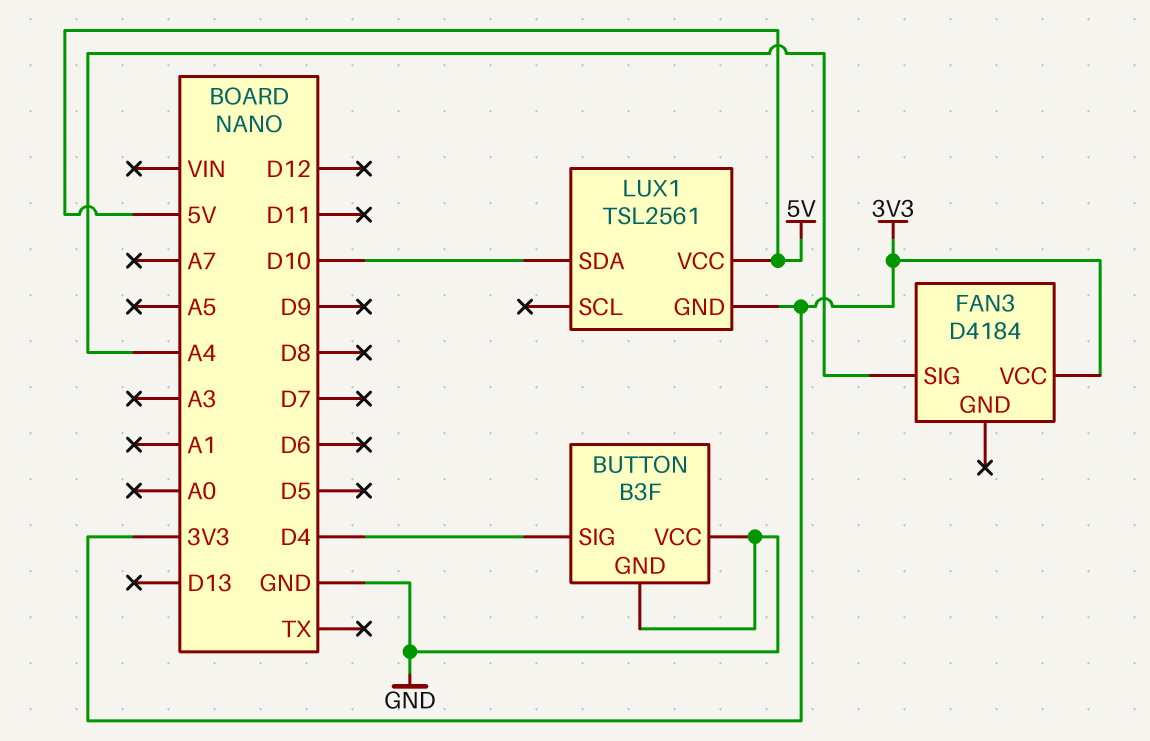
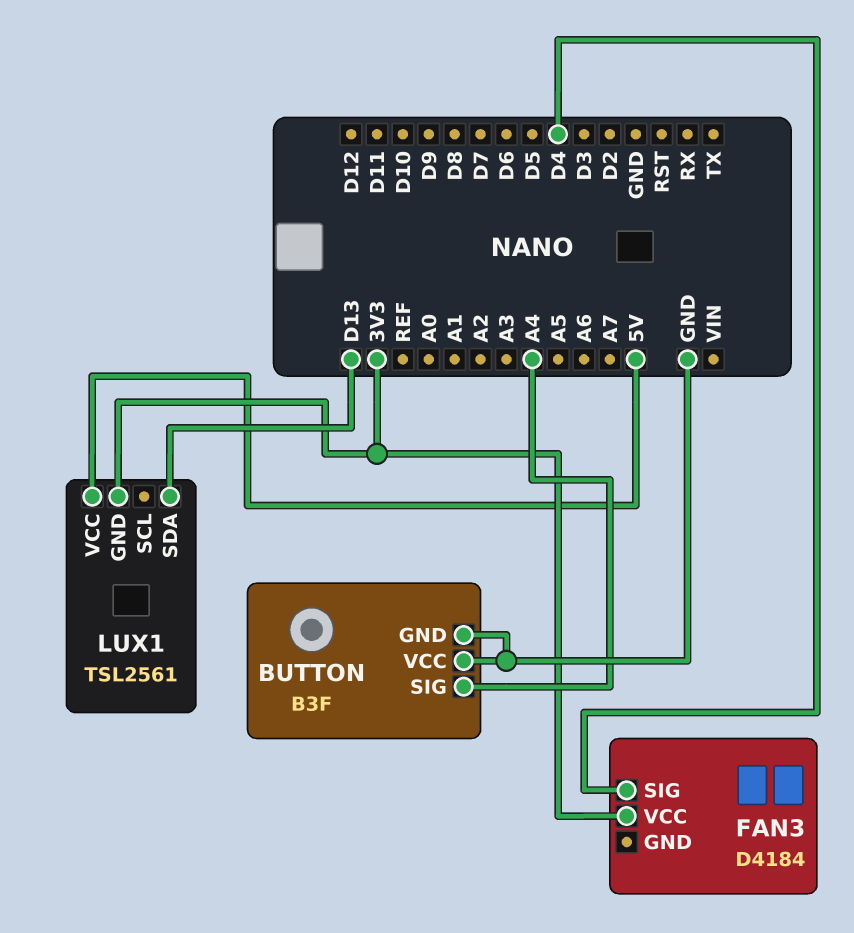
BUTTON pin SIG: D4 -> A4
FAN3 pin SIG: A4 -> D4
LUX1 pin SDA: D10 -> D13

